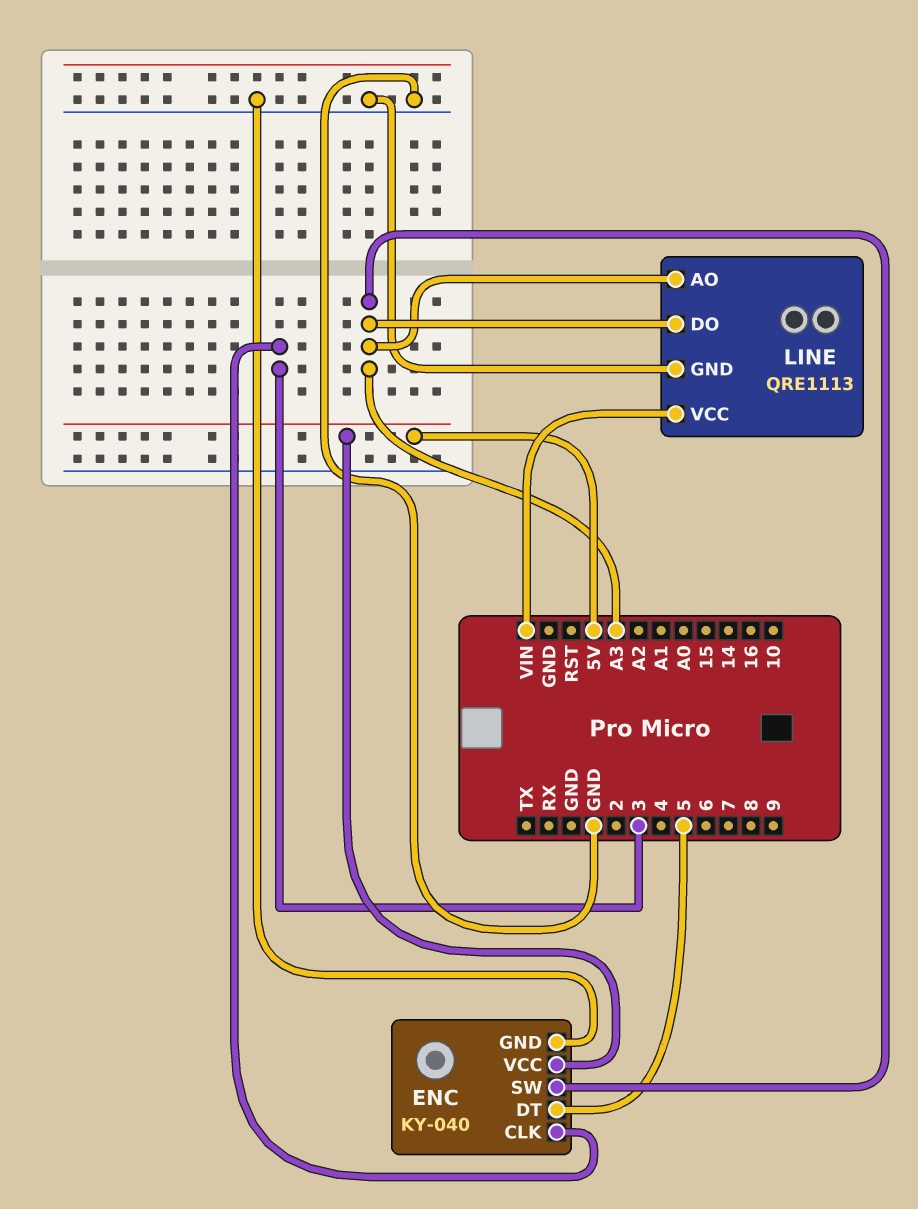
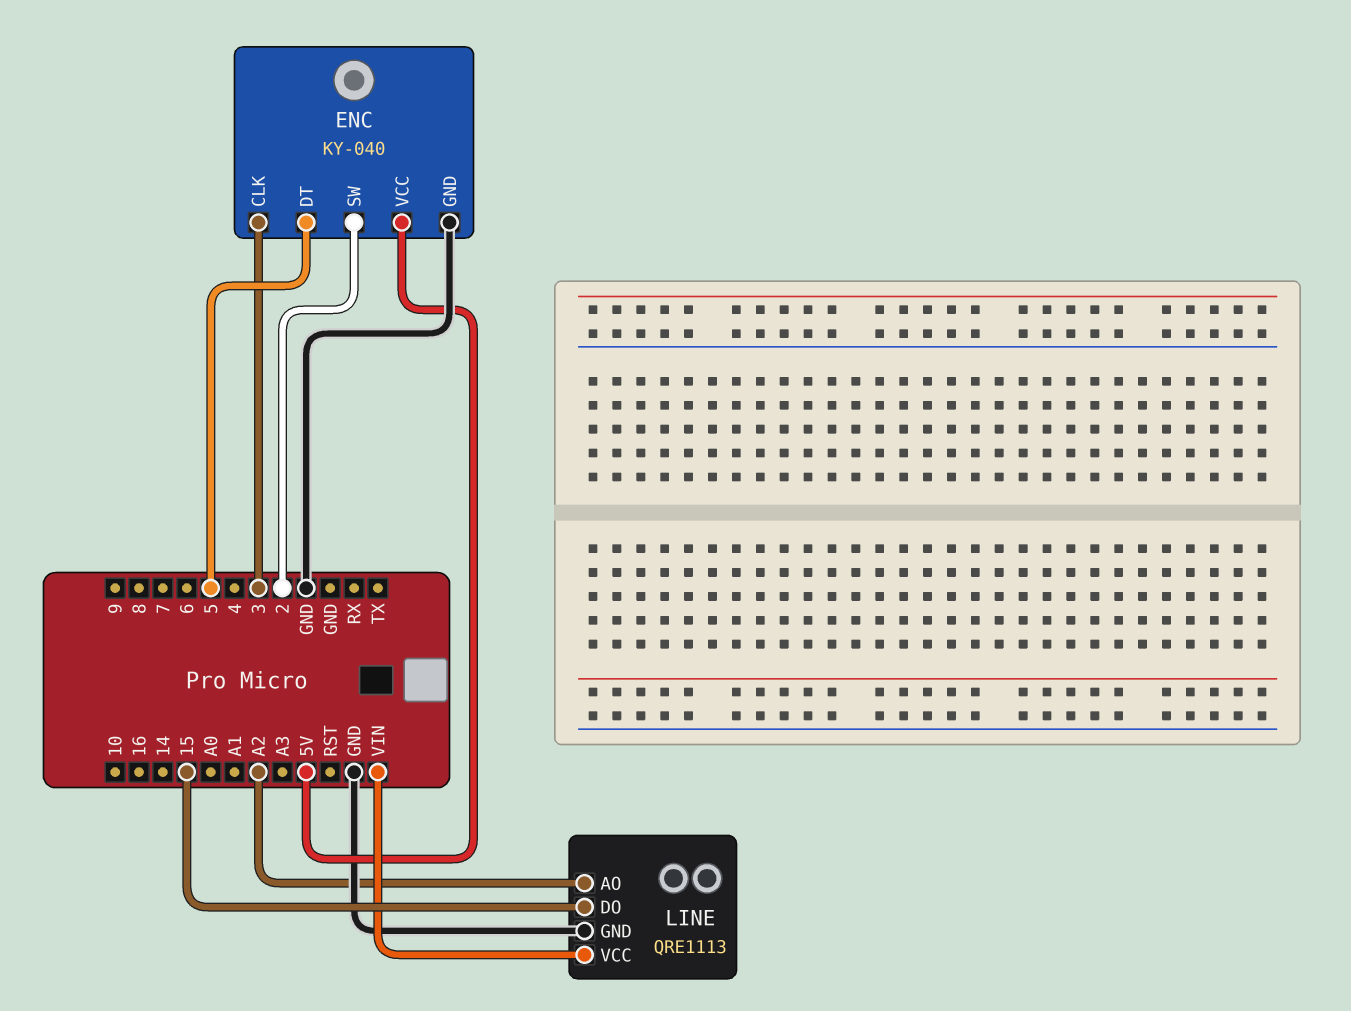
ENC pin SW: A3 -> 2
LINE pin AO: A3 -> A2
LINE pin DO: A3 -> 15

